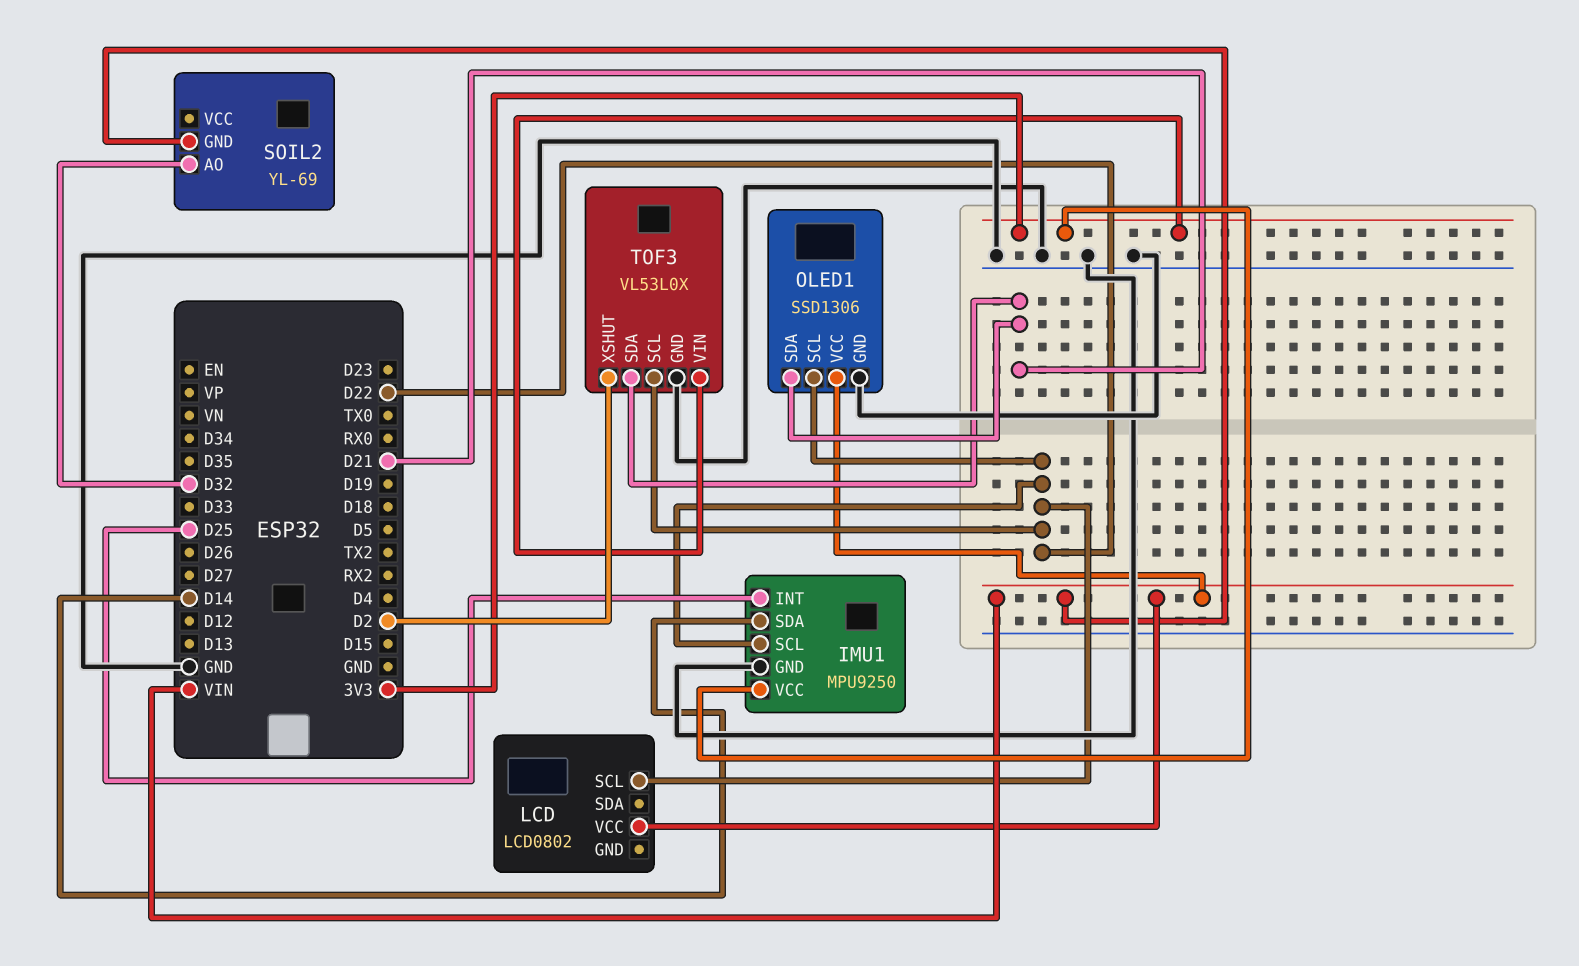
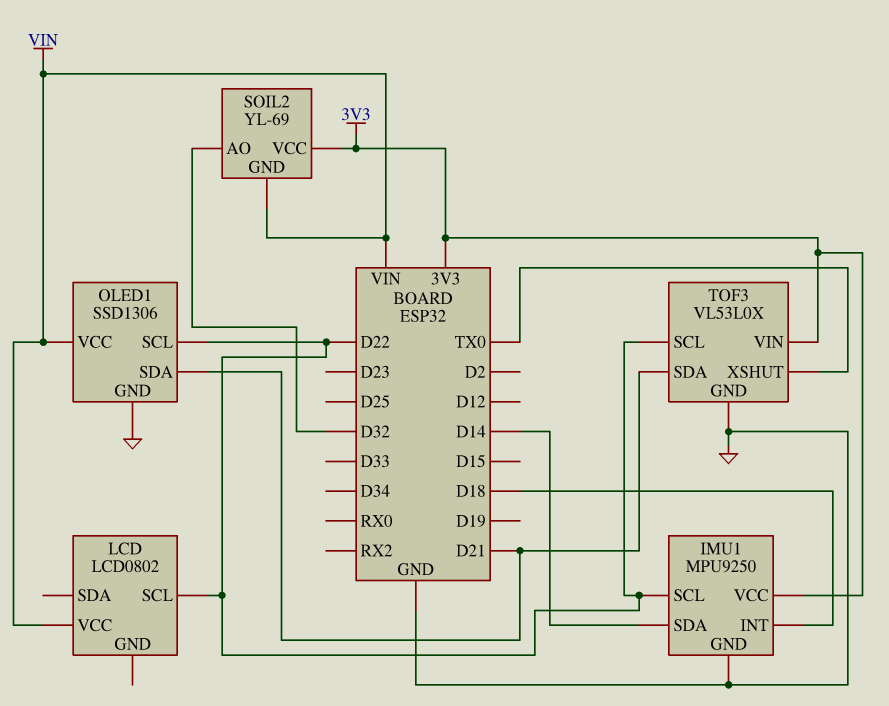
IMU1 pin INT: D25 -> D18
SOIL2 pin VCC: none -> 3V3
TOF3 pin XSHUT: D2 -> TX0

